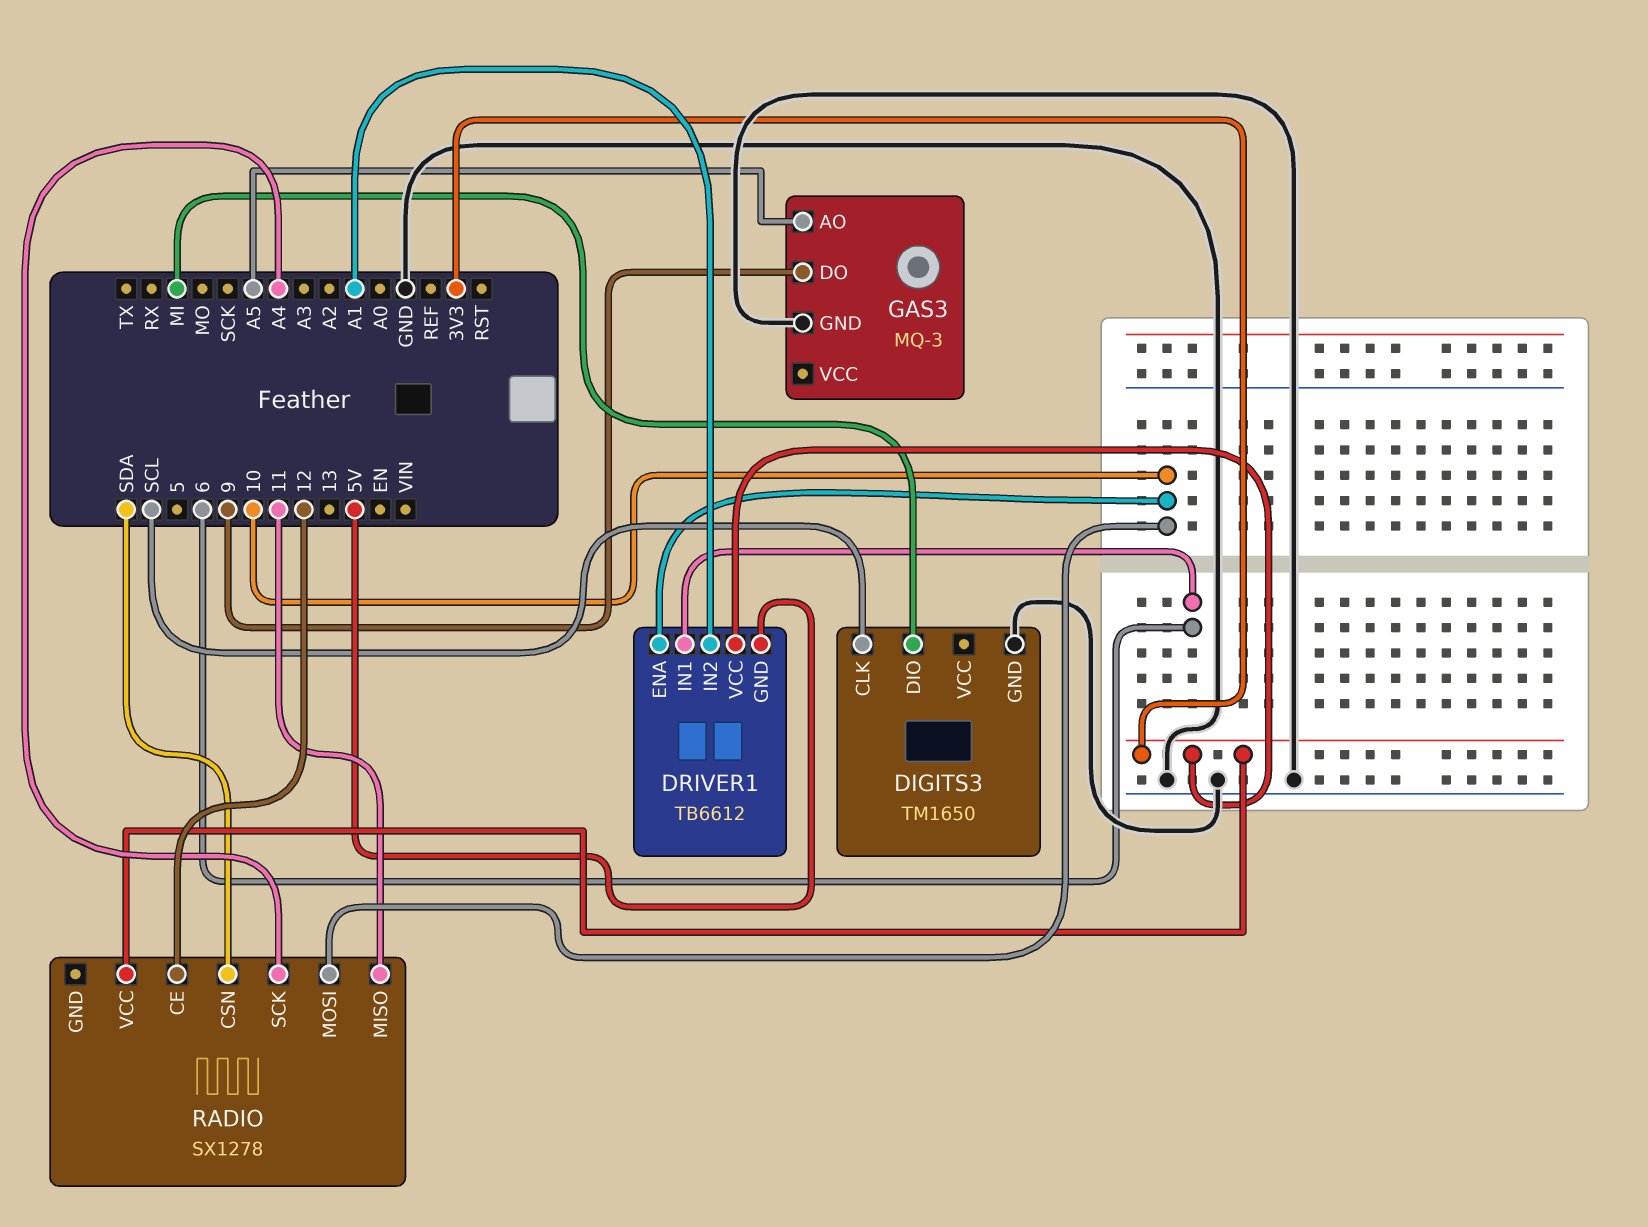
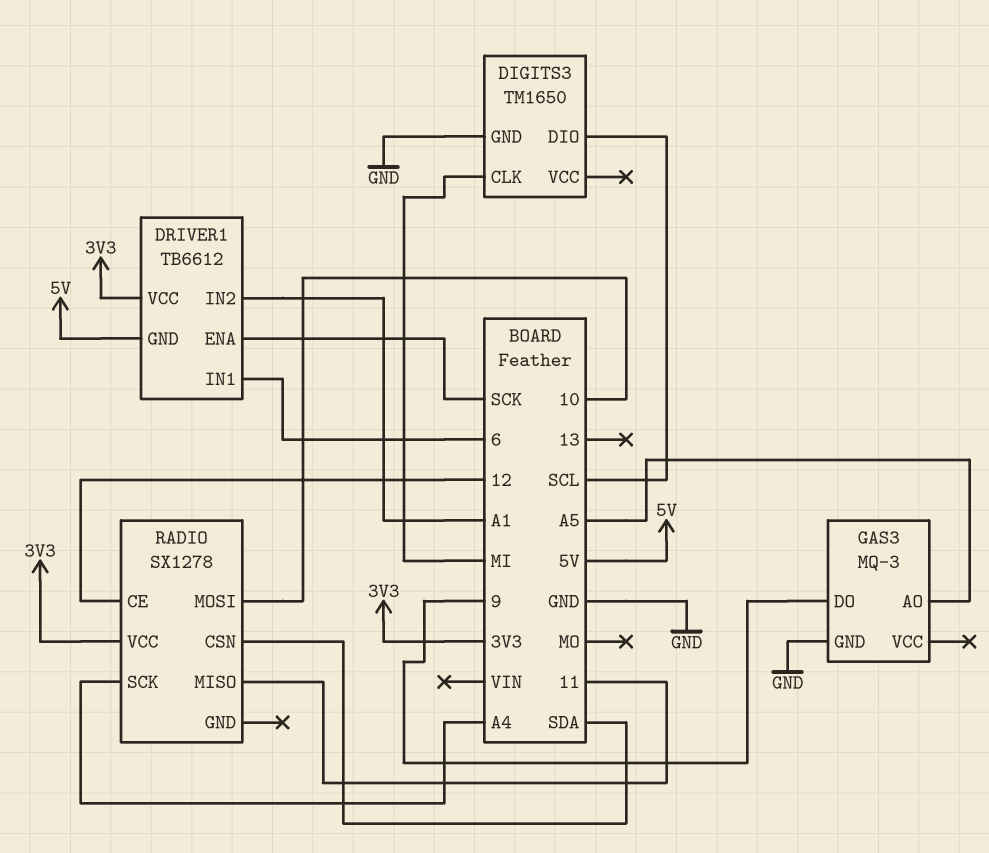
DIGITS3 pin CLK: SCL -> MI
DIGITS3 pin DIO: MI -> SCL
DRIVER1 pin ENA: 10 -> SCK

